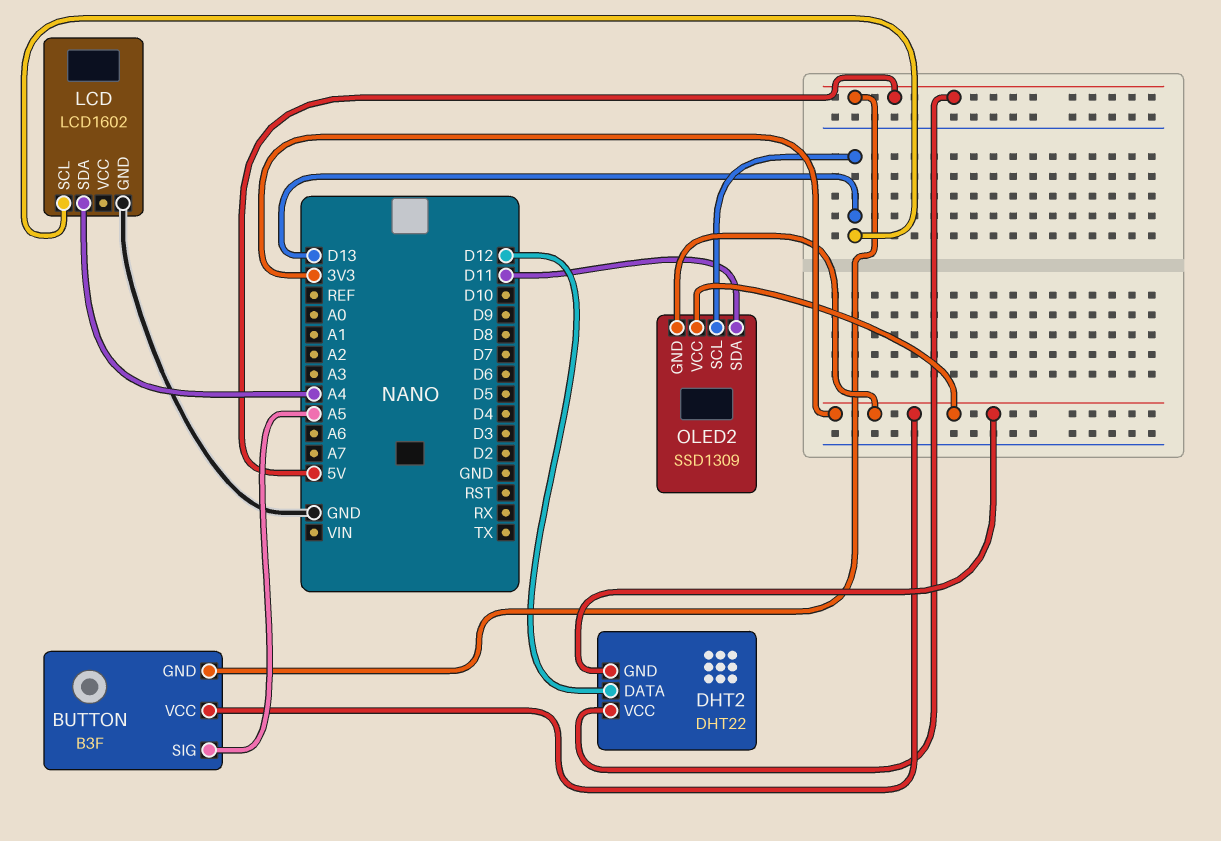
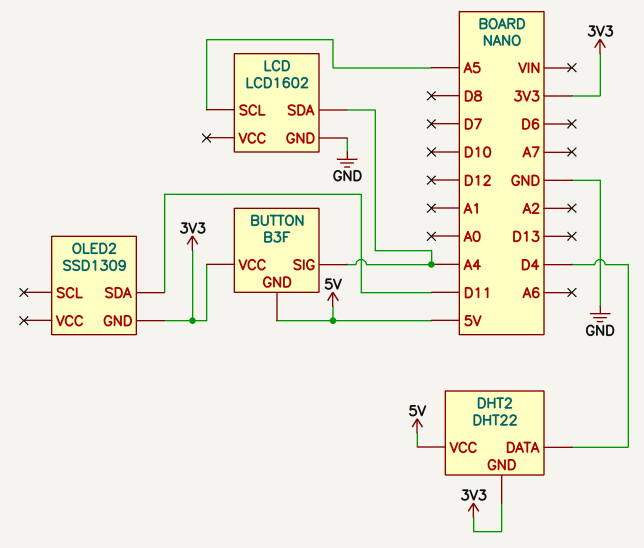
BUTTON pin SIG: A5 -> A4
DHT2 pin DATA: D12 -> D4
LCD pin SCL: D13 -> A5
OLED2 pin SCL: D13 -> none
OLED2 pin VCC: 3V3 -> none

